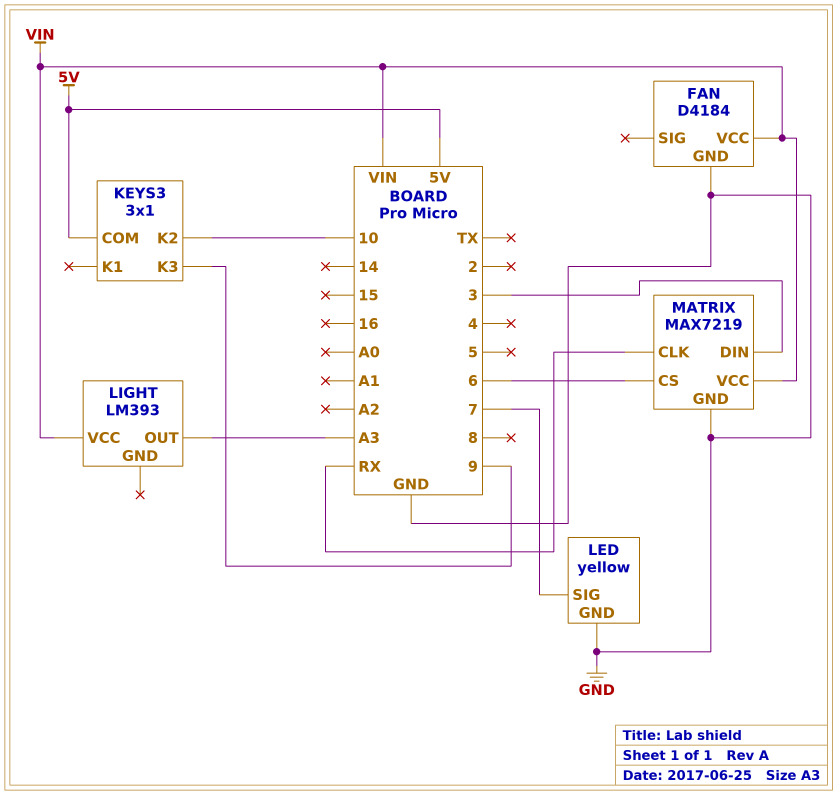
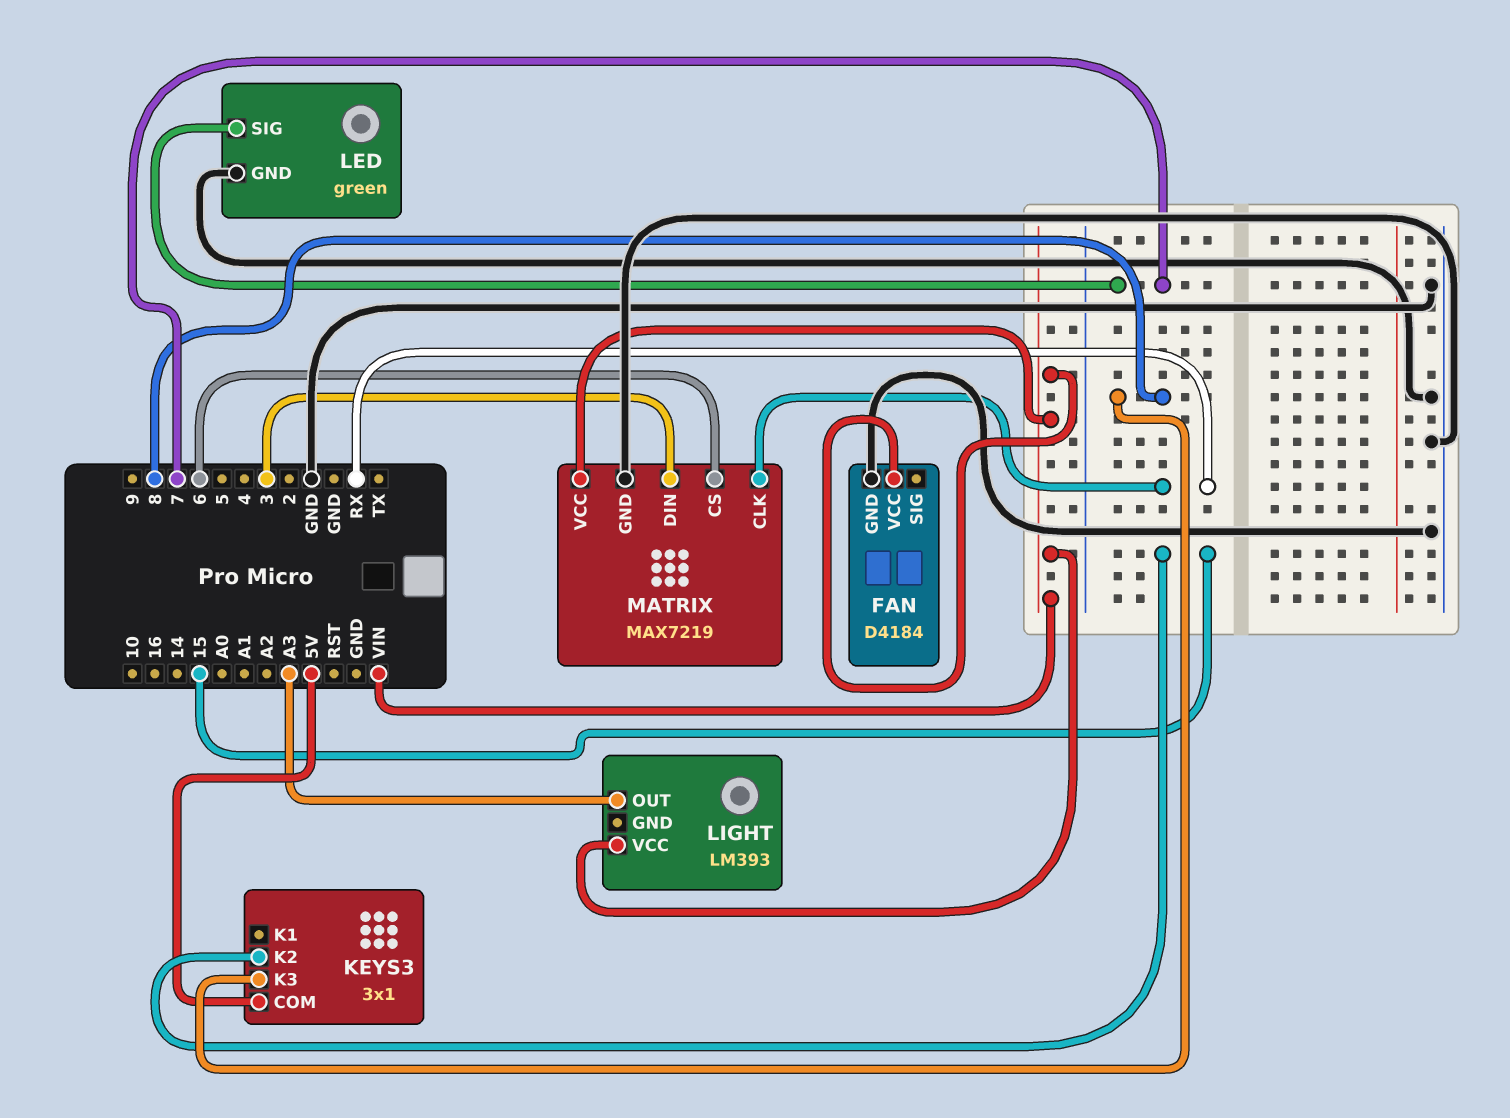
KEYS3 pin K2: 10 -> 15
KEYS3 pin K3: 9 -> 8
LED: yellow -> green

